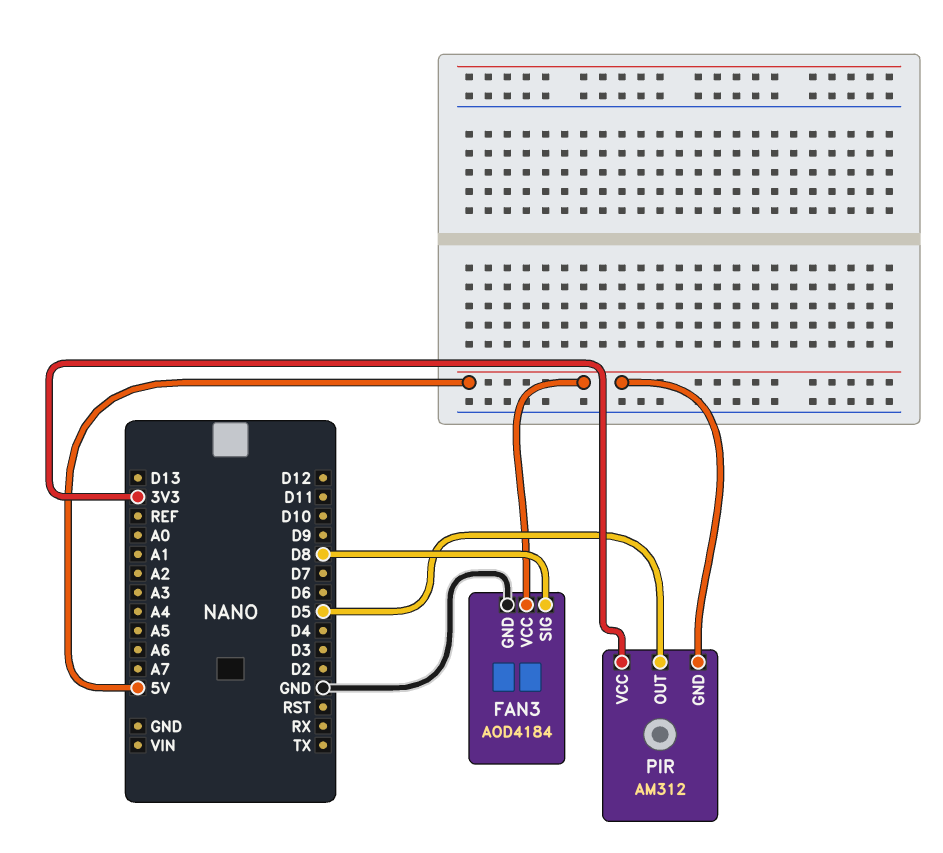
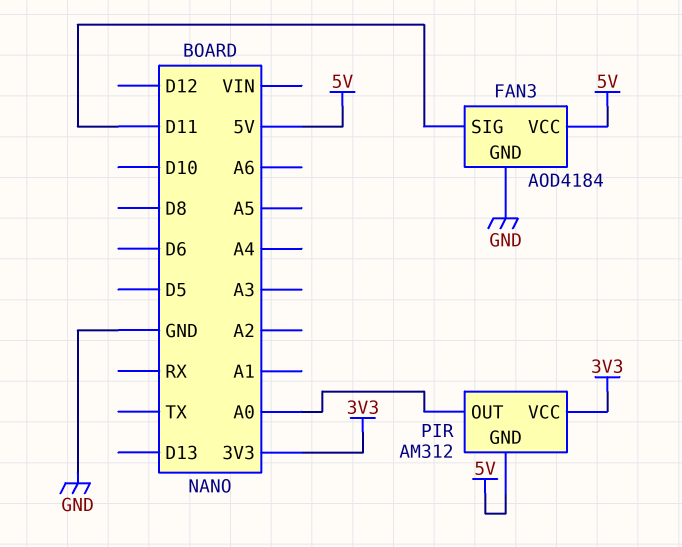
FAN3 pin SIG: D8 -> D11
PIR pin OUT: D5 -> A0

